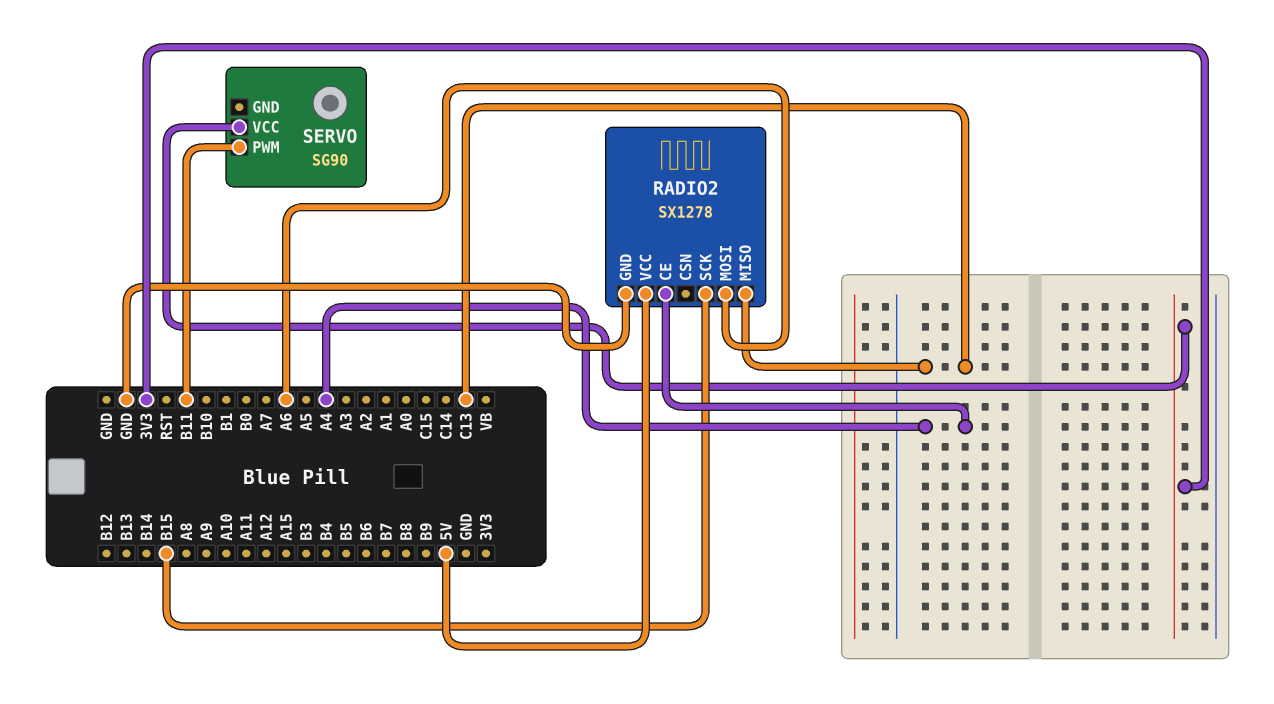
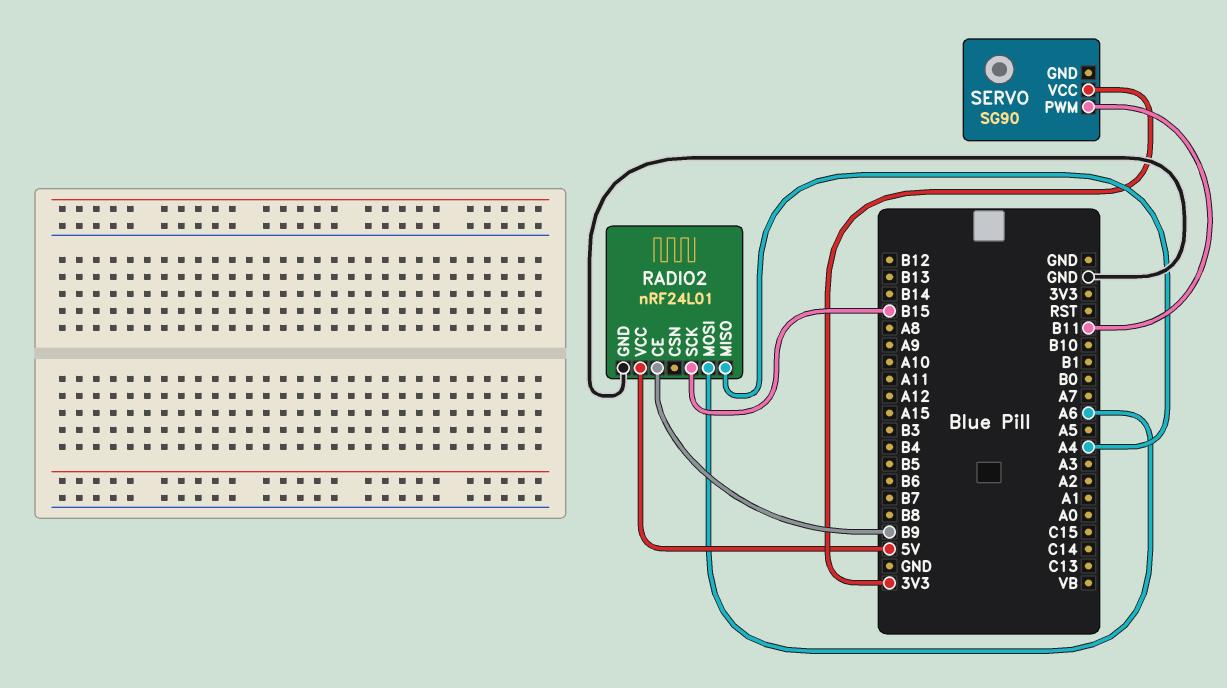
RADIO2: SX1278 -> nRF24L01
RADIO2 pin CE: A4 -> B9
RADIO2 pin MISO: C13 -> A4

